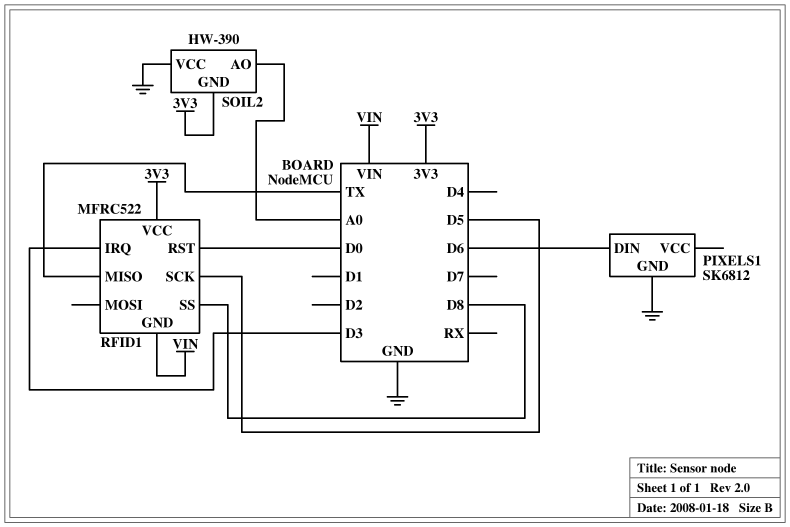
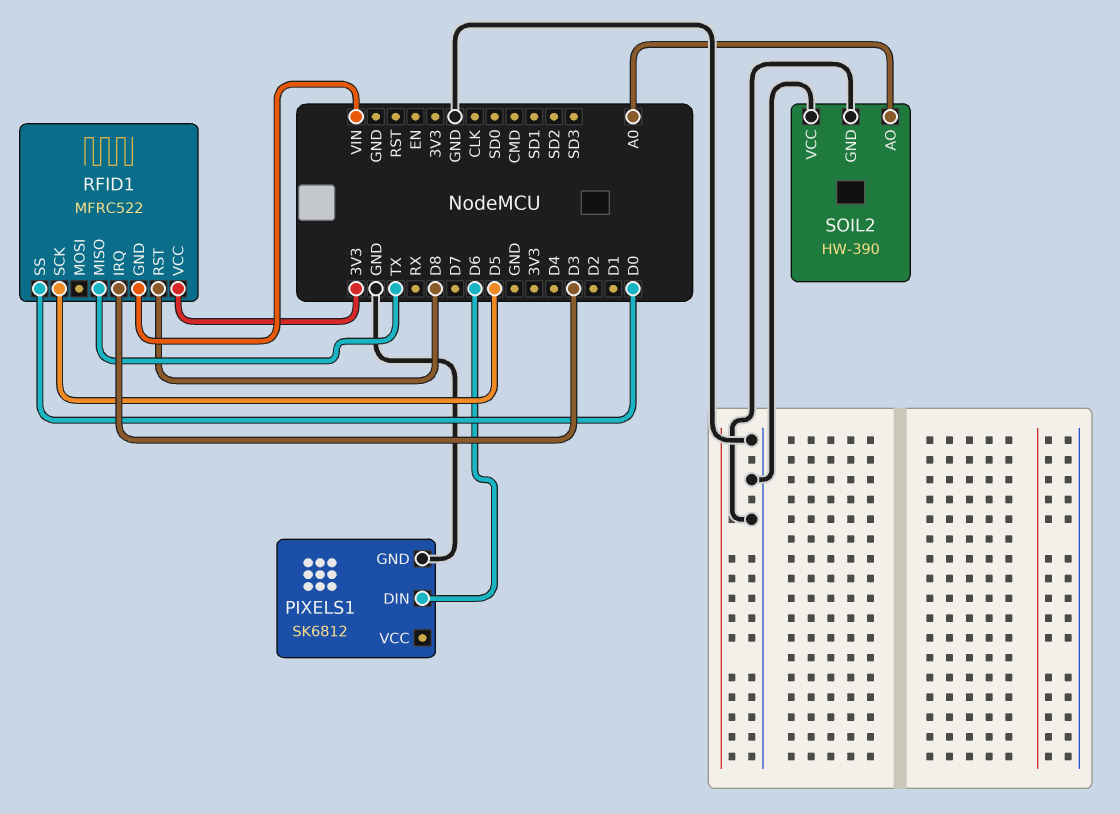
RFID1 pin RST: D0 -> D8
RFID1 pin SS: D8 -> D0
SOIL2 pin GND: 3V3 -> GND

